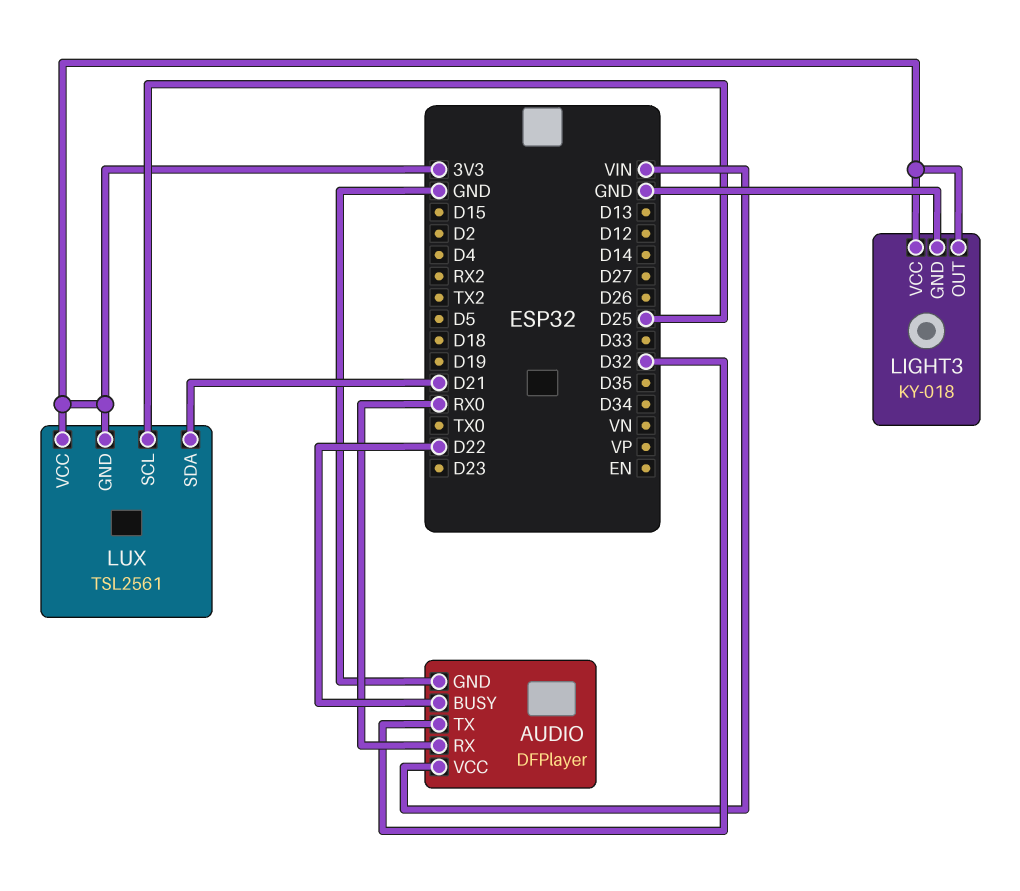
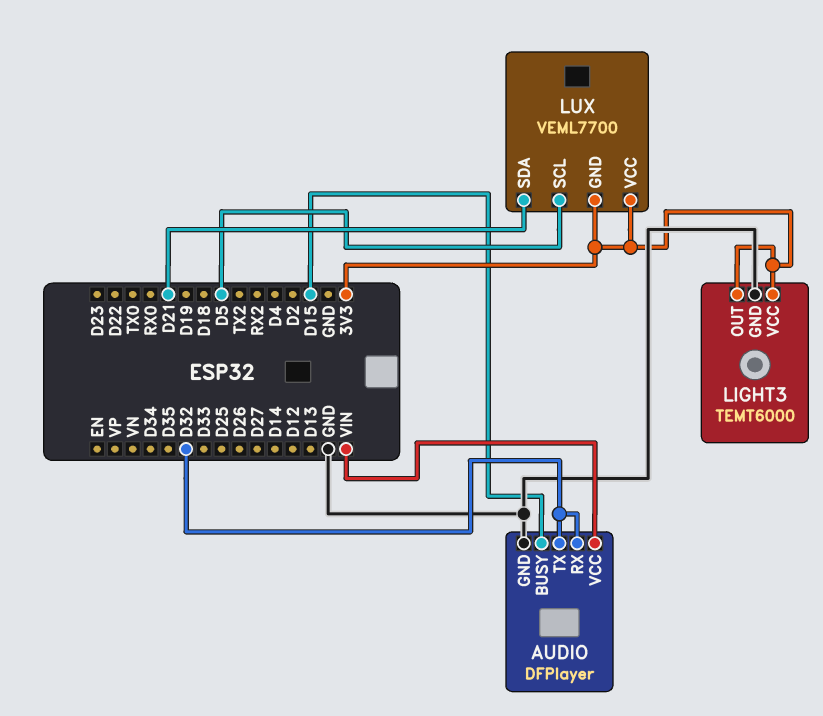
AUDIO pin BUSY: D22 -> D15
AUDIO pin RX: RX0 -> D32
LIGHT3: KY-018 -> TEMT6000
LUX: TSL2561 -> VEML7700
LUX pin SCL: D25 -> D5

